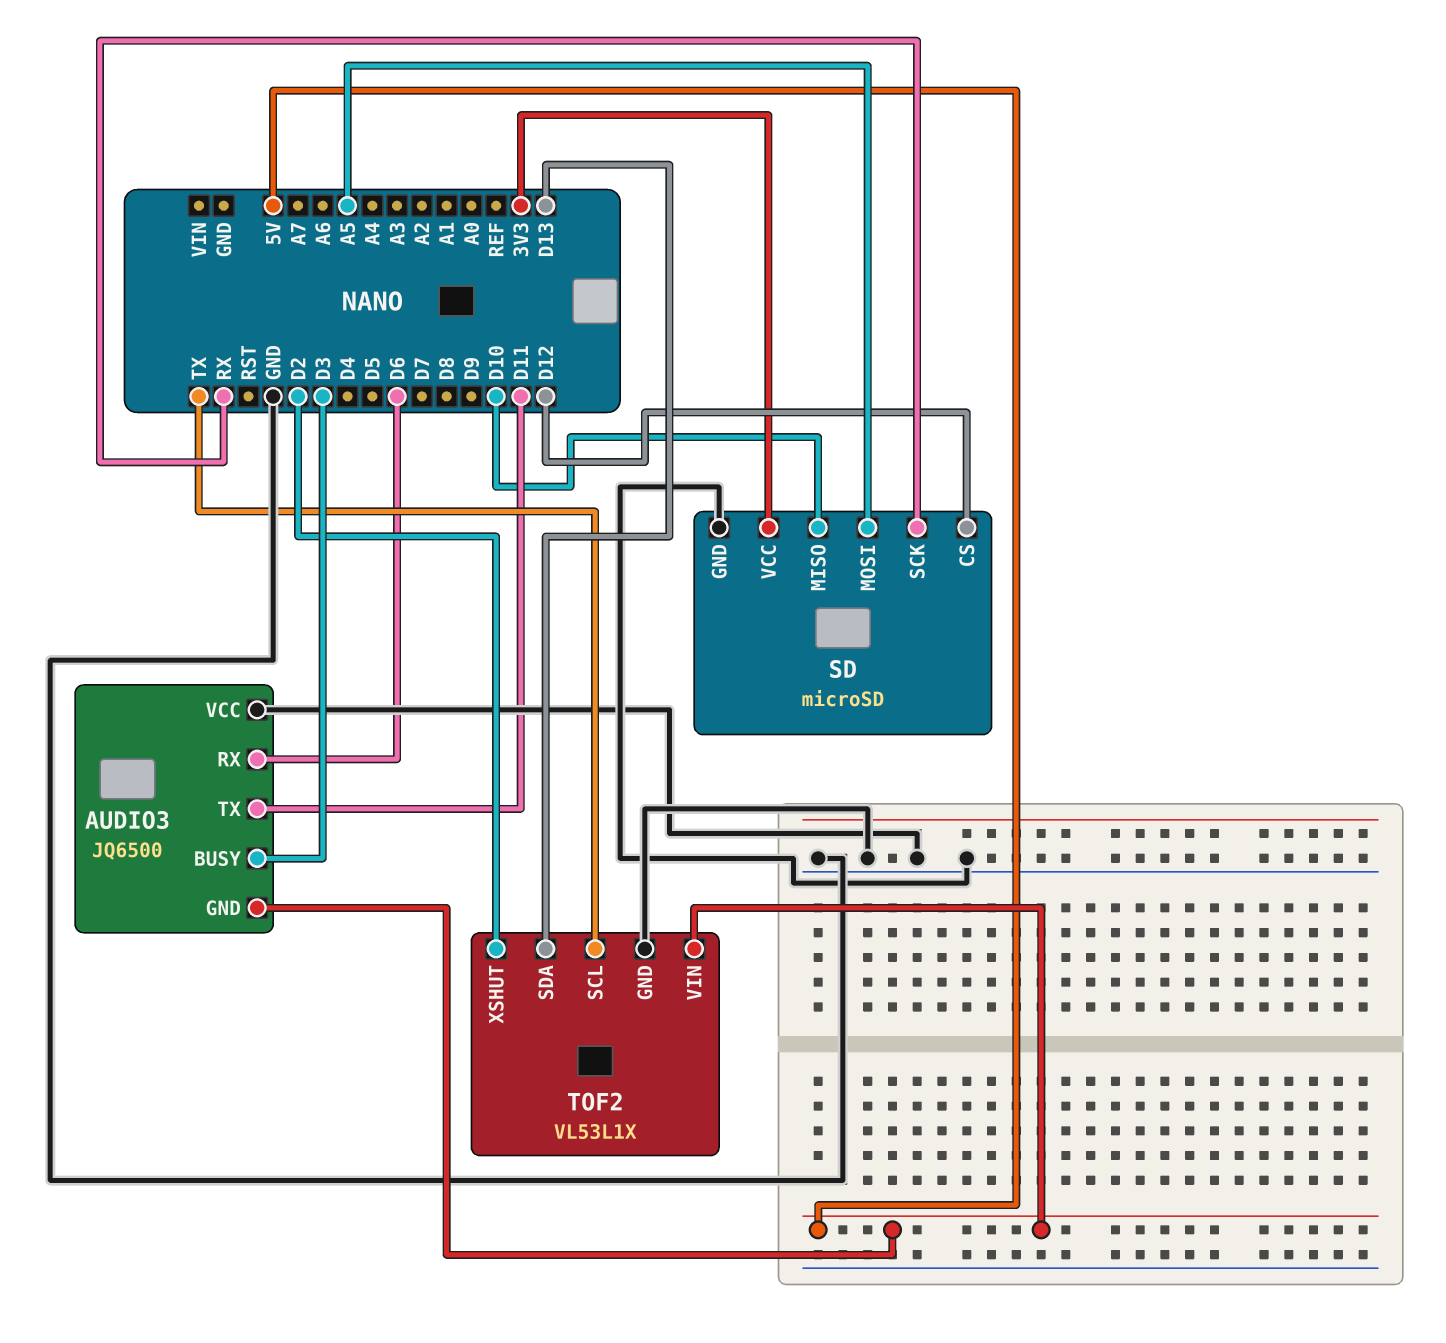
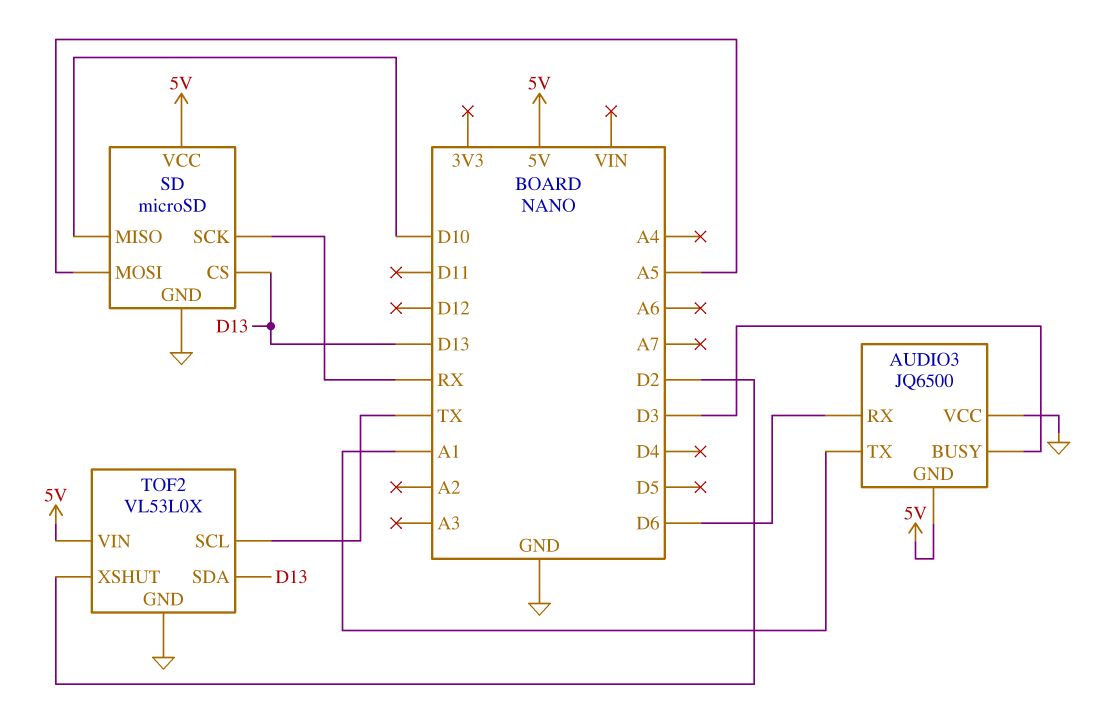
AUDIO3 pin TX: D11 -> A1
SD pin CS: D12 -> D13
SD pin VCC: 3V3 -> 5V
TOF2: VL53L1X -> VL53L0X

